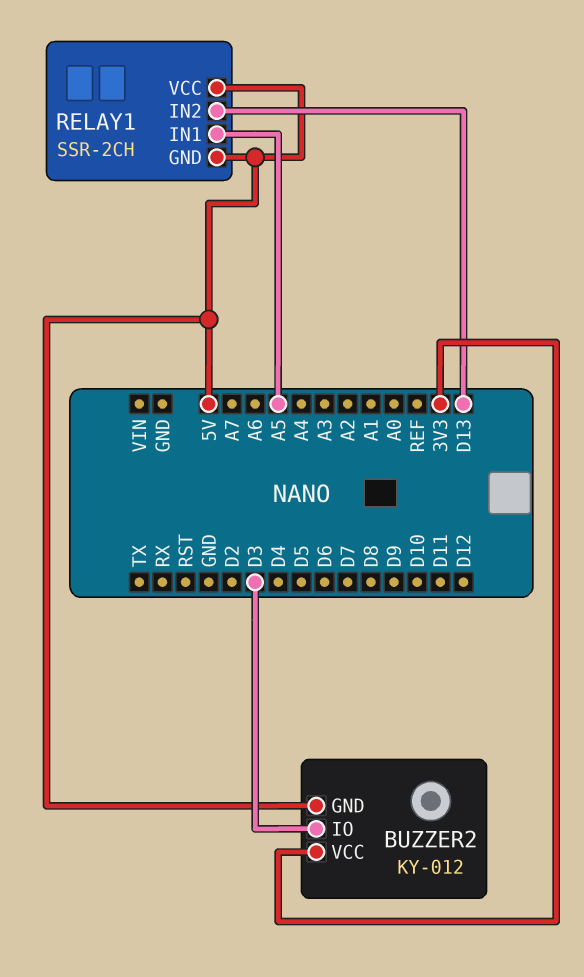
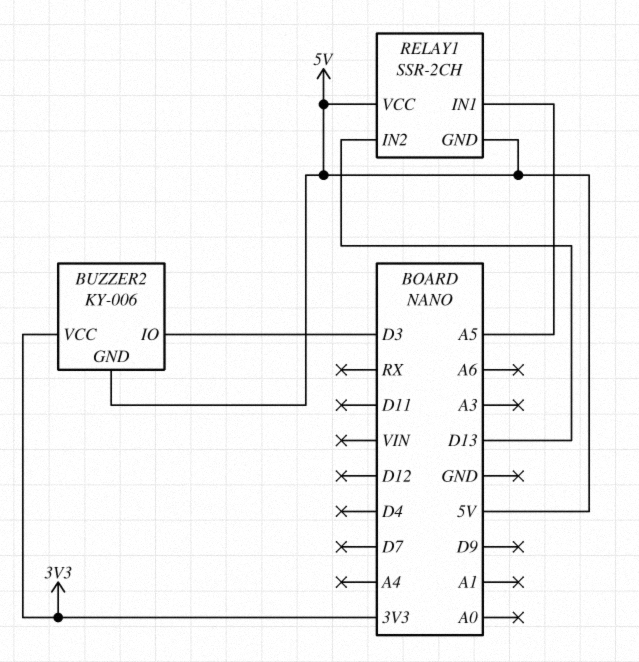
BUZZER2: KY-012 -> KY-006

